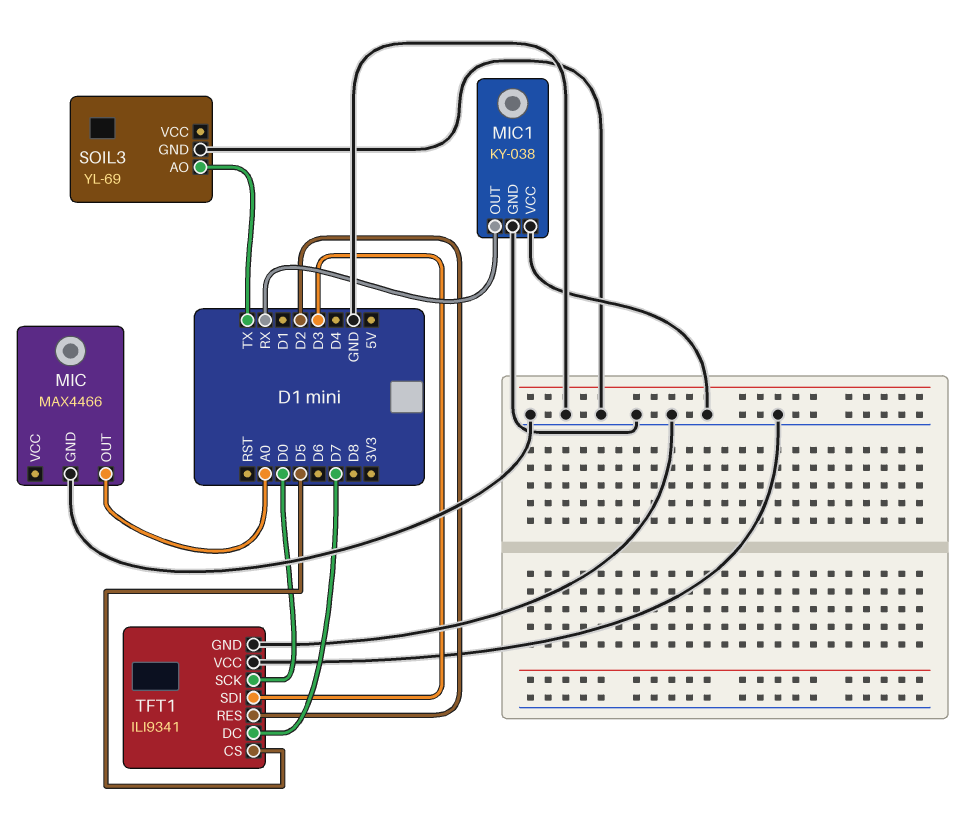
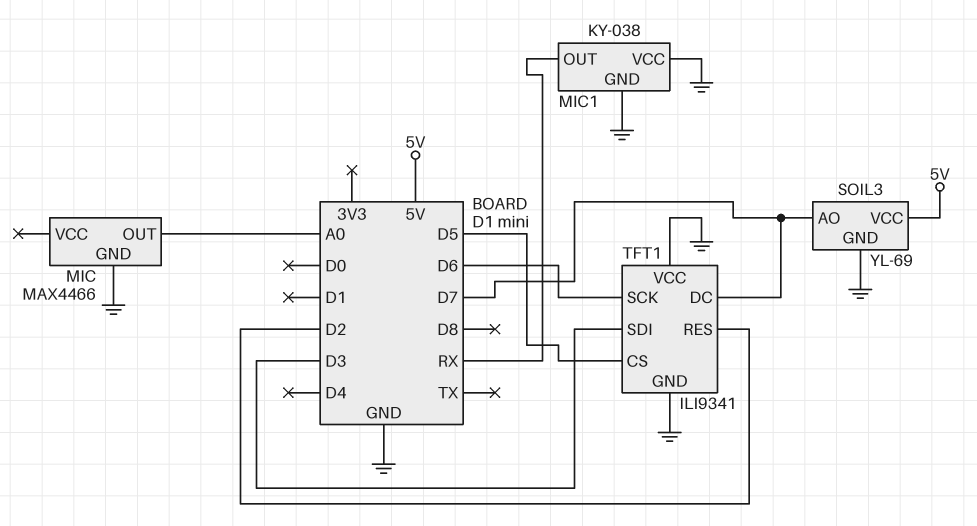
SOIL3 pin AO: TX -> D7
SOIL3 pin VCC: none -> 5V
TFT1 pin SCK: D0 -> D6

